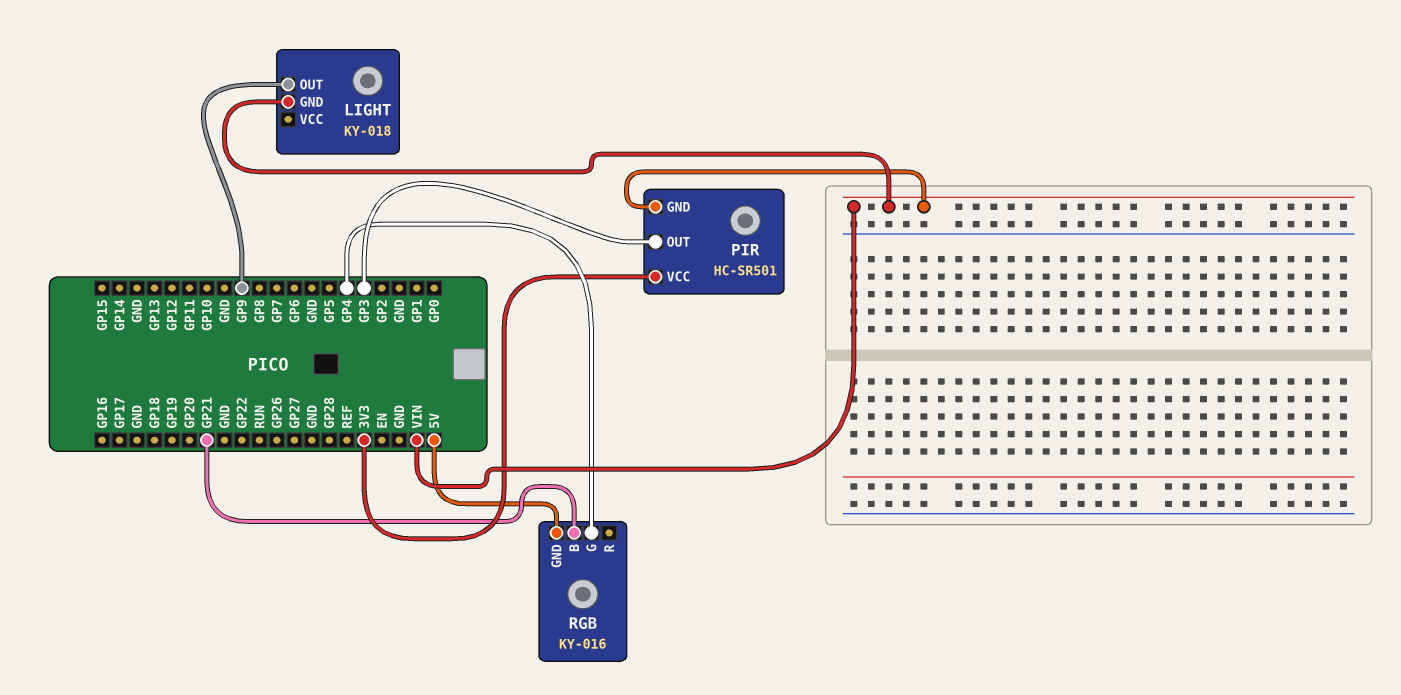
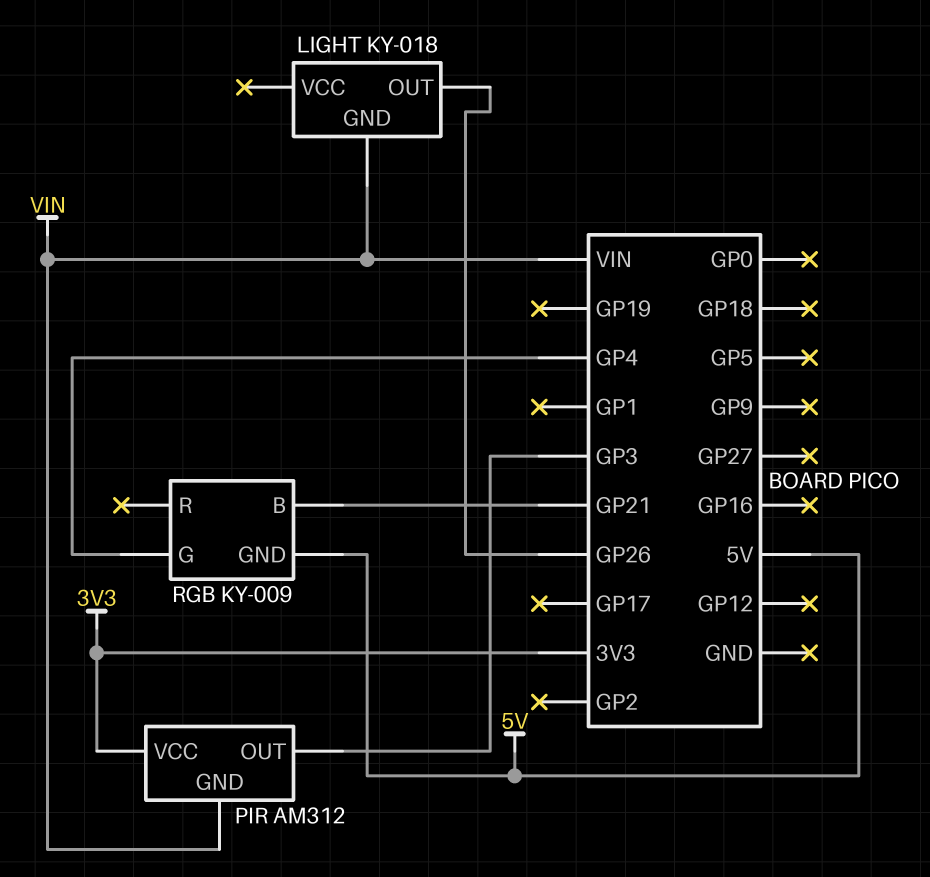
LIGHT pin OUT: GP9 -> GP26
PIR: HC-SR501 -> AM312
RGB: KY-016 -> KY-009

